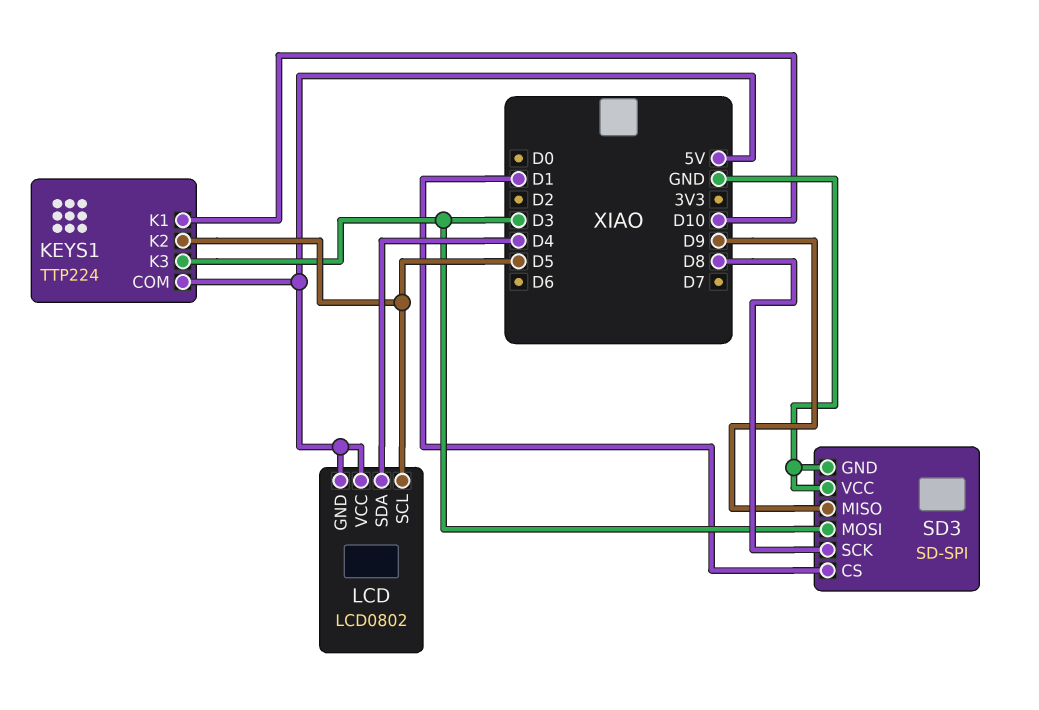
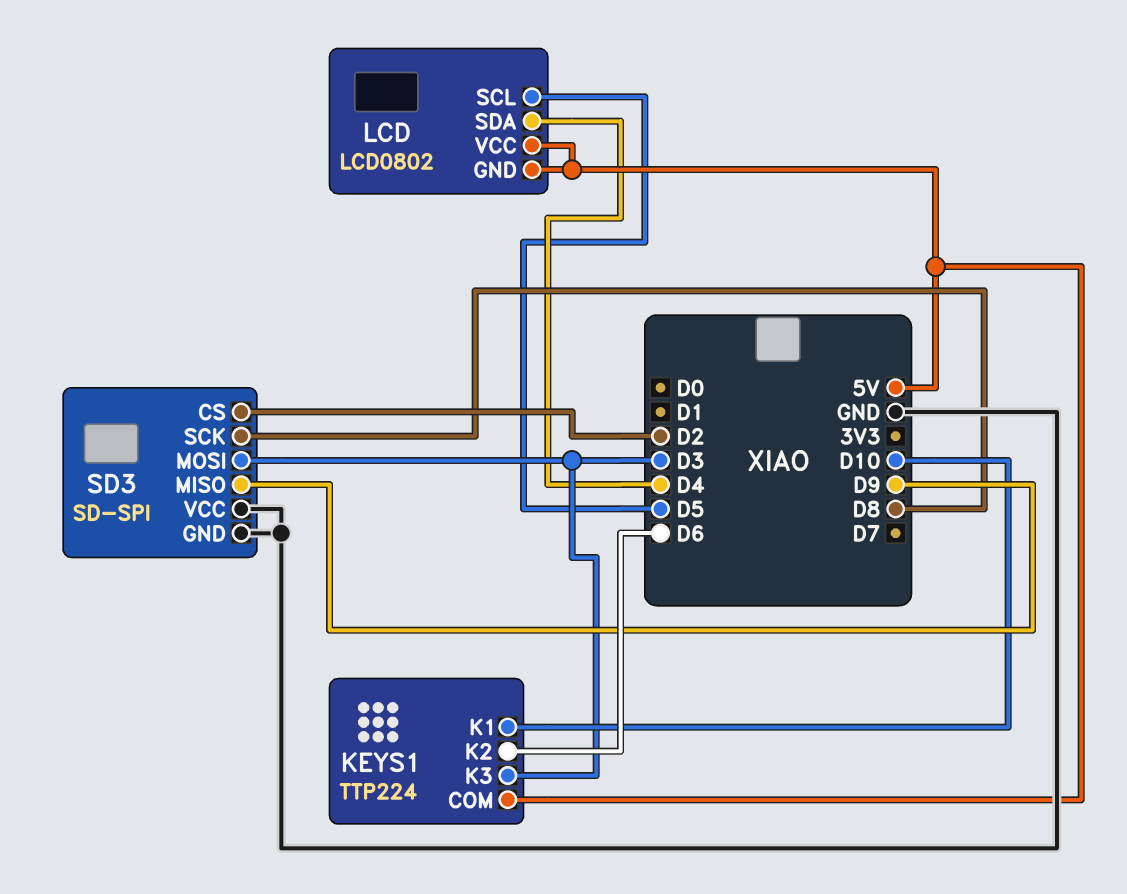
KEYS1 pin K2: D5 -> D6
SD3 pin CS: D1 -> D2

